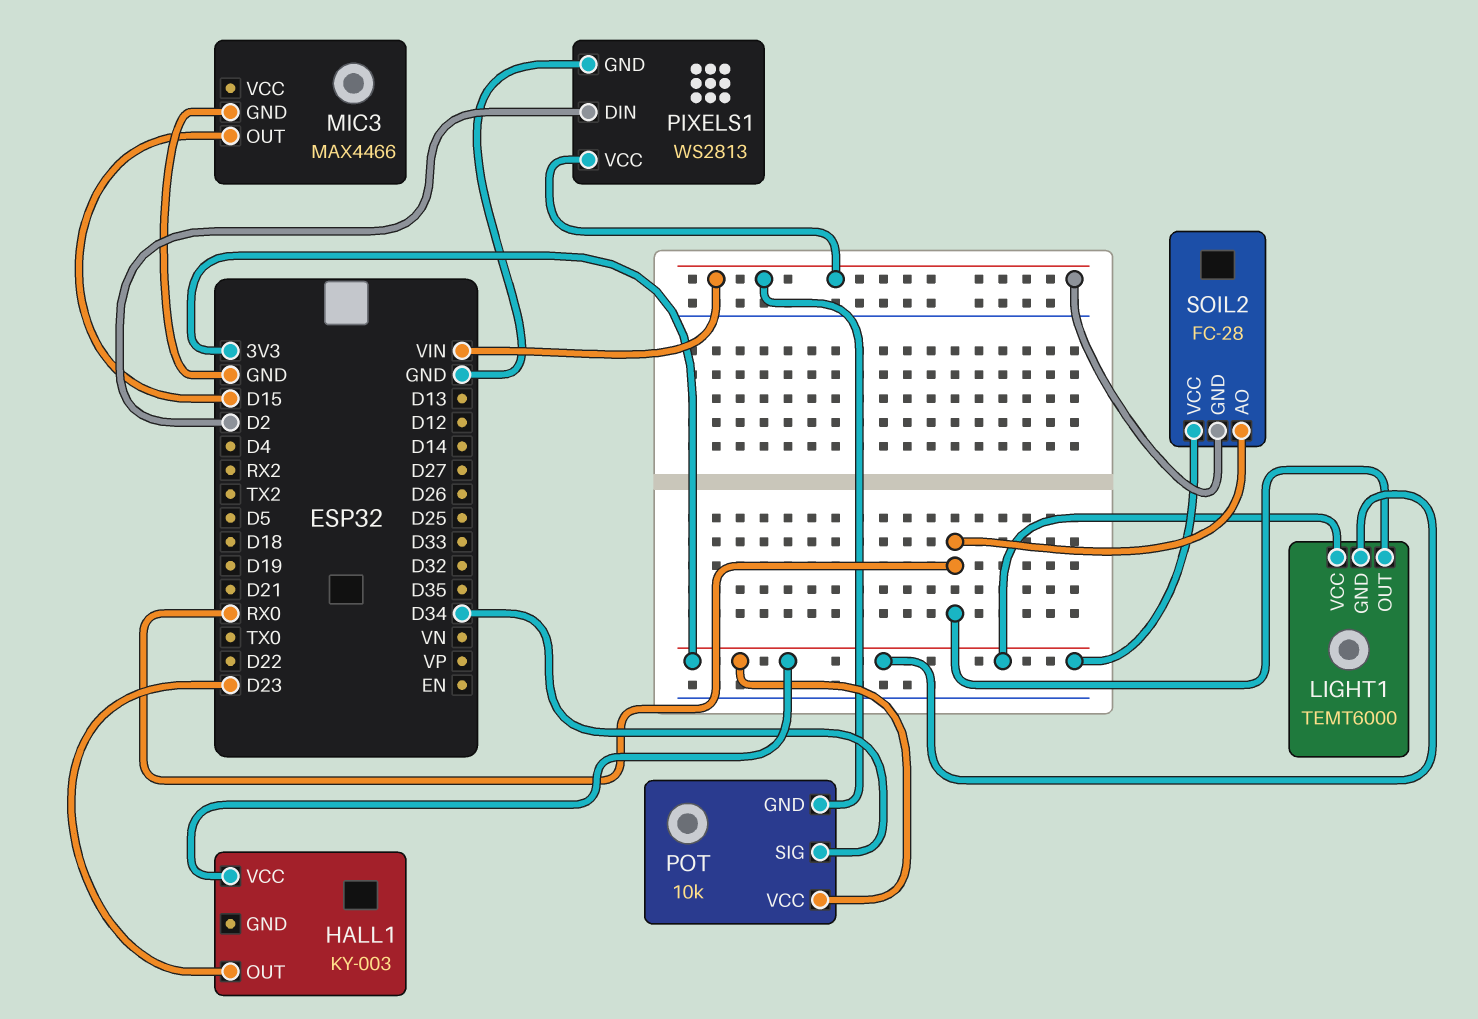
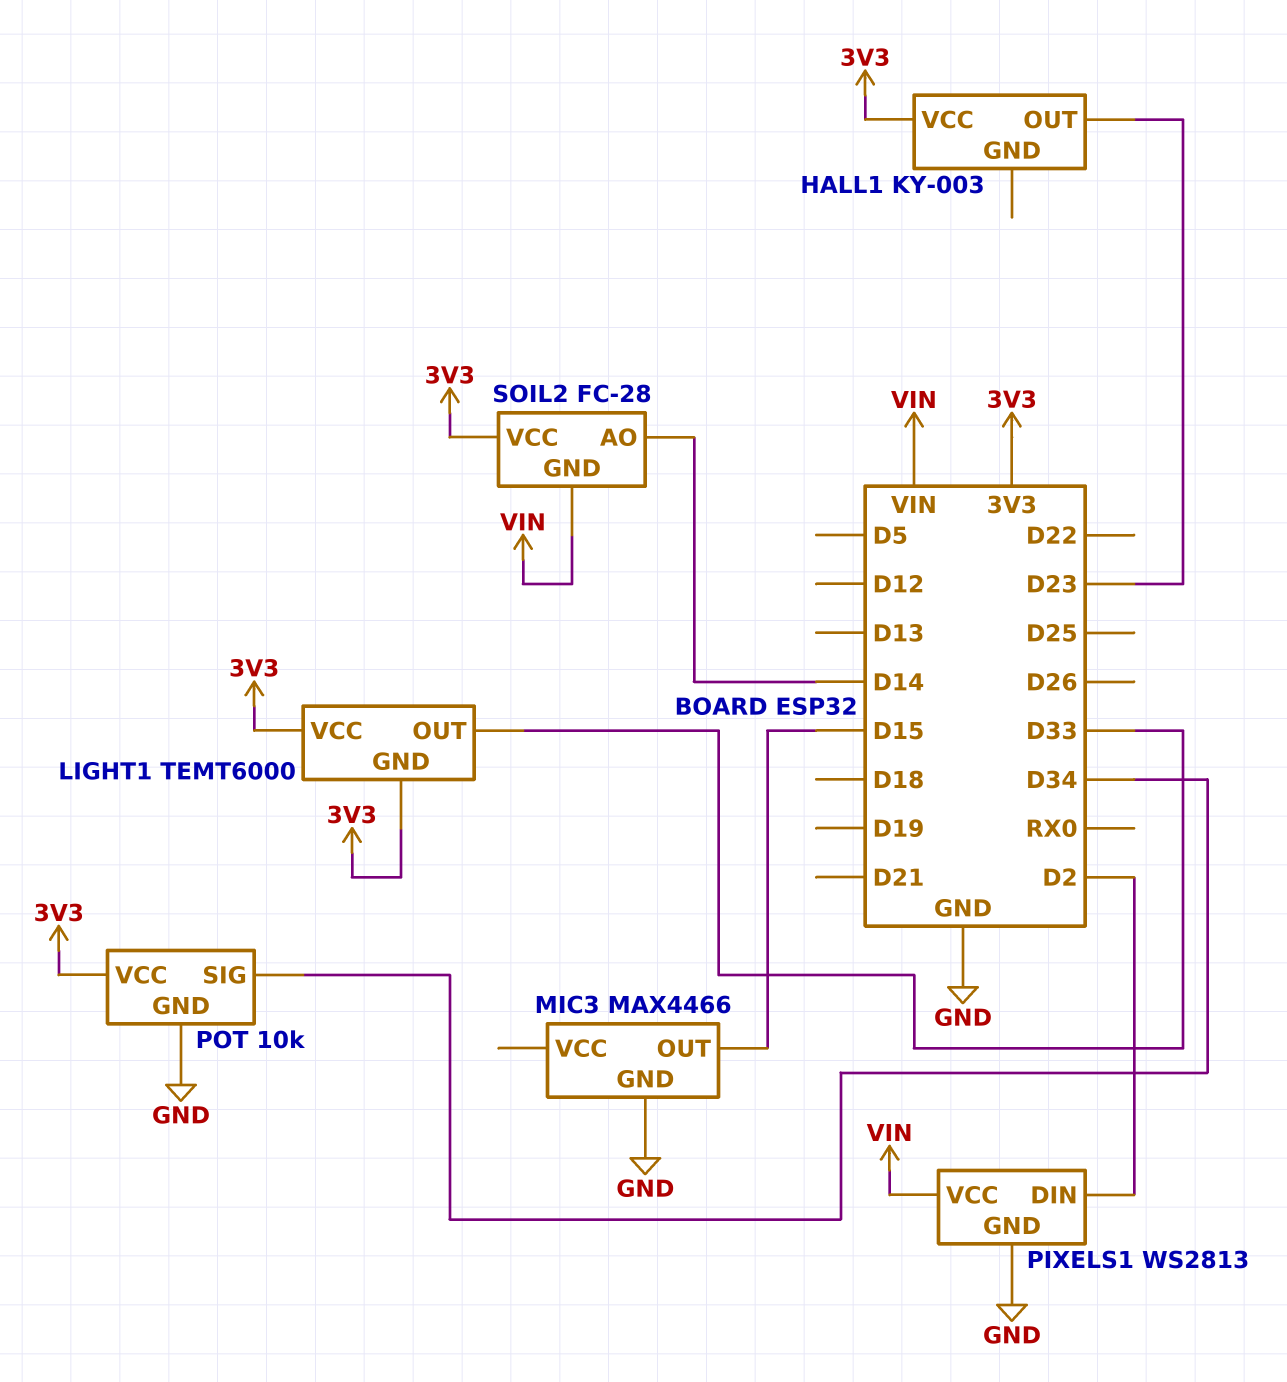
LIGHT1 pin OUT: RX0 -> D33
POT pin GND: VIN -> GND
SOIL2 pin AO: RX0 -> D14

